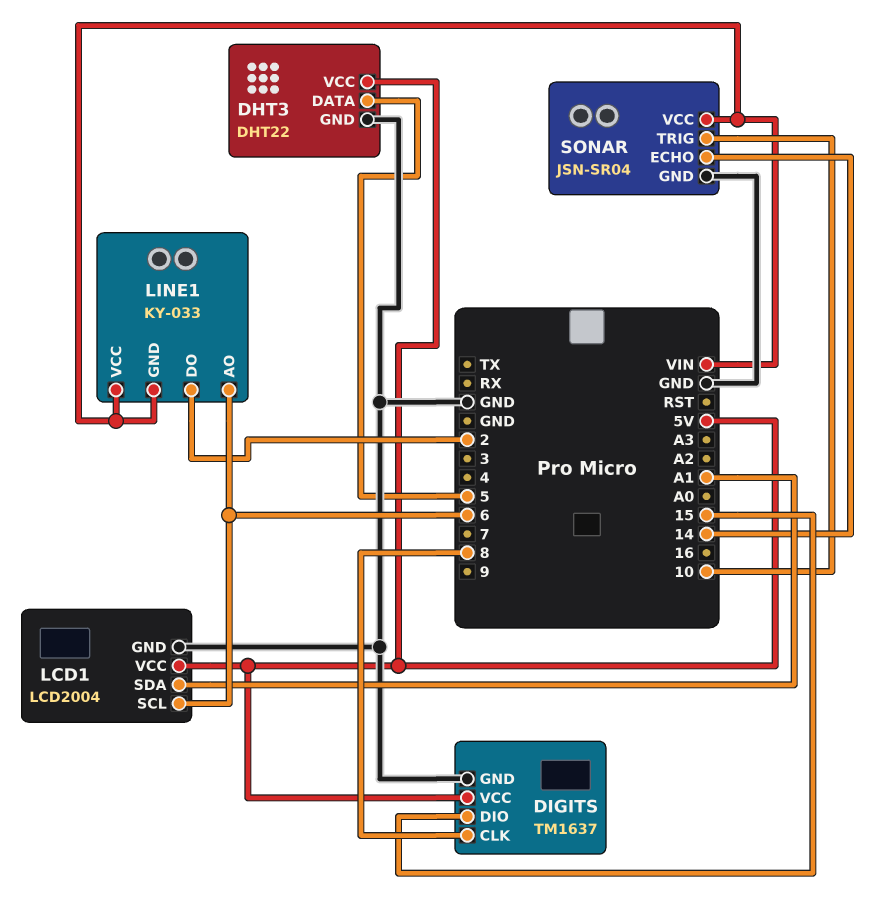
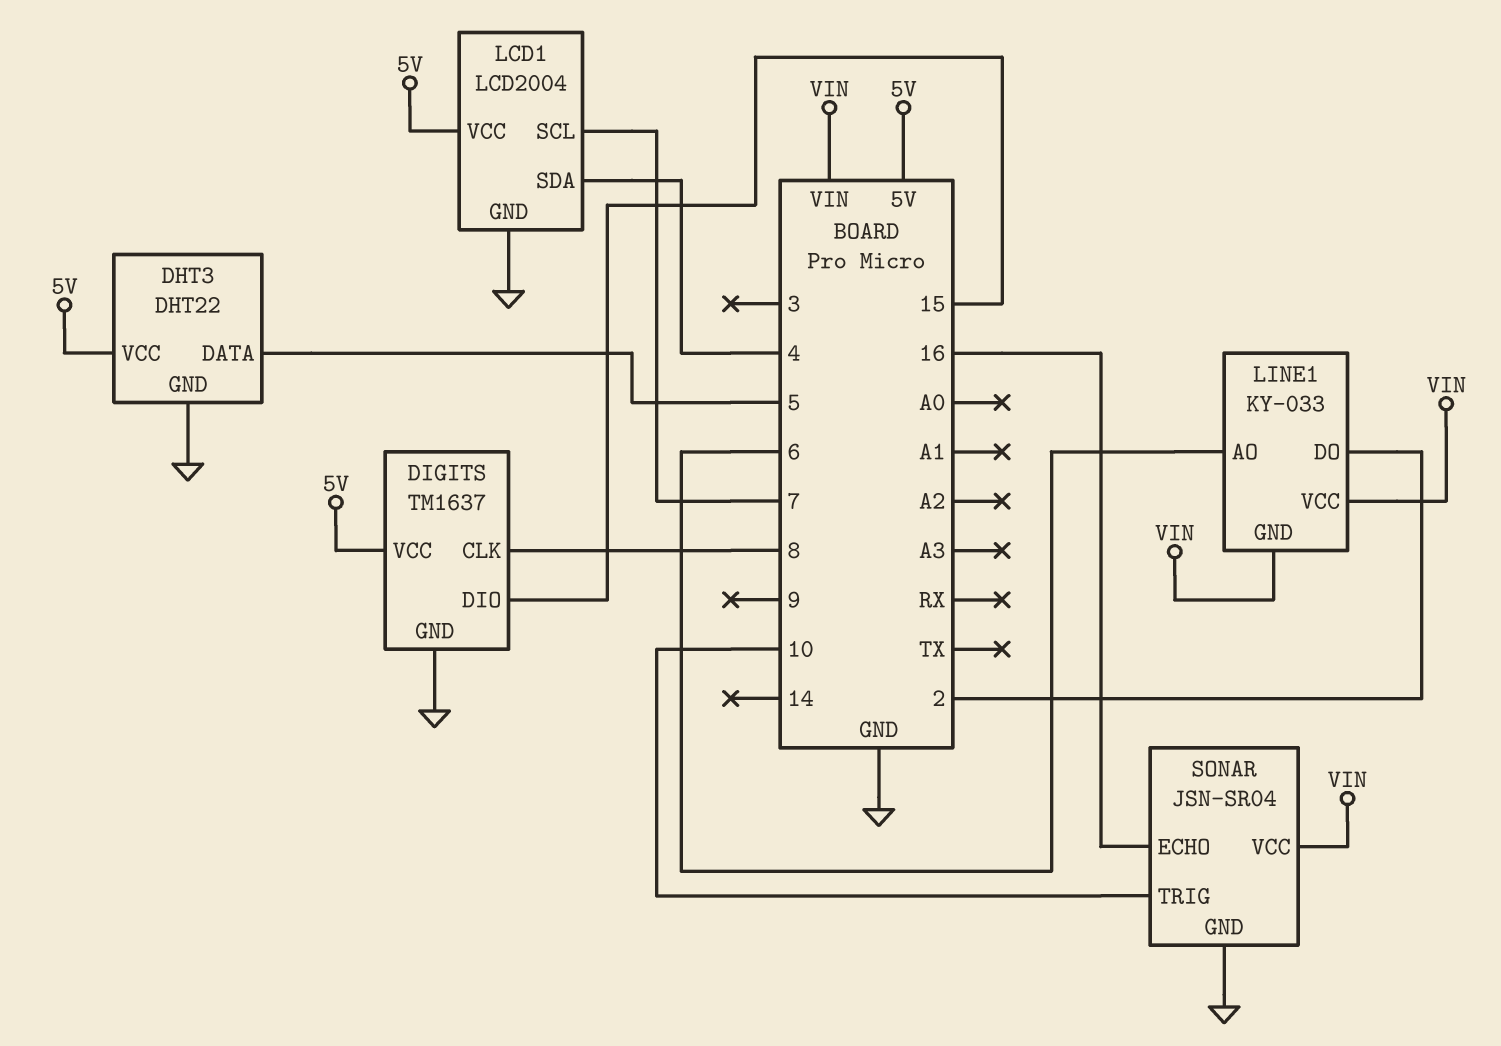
LCD1 pin SCL: 6 -> 7
LCD1 pin SDA: A1 -> 4
SONAR pin ECHO: 14 -> 16

